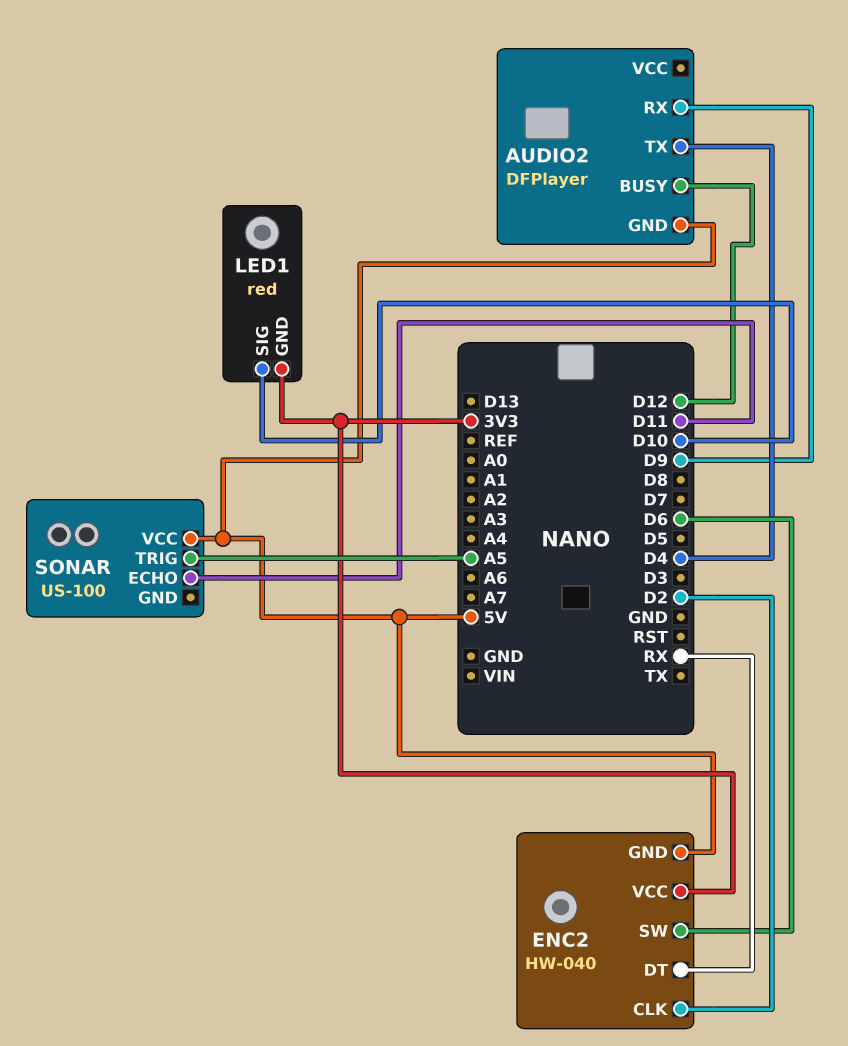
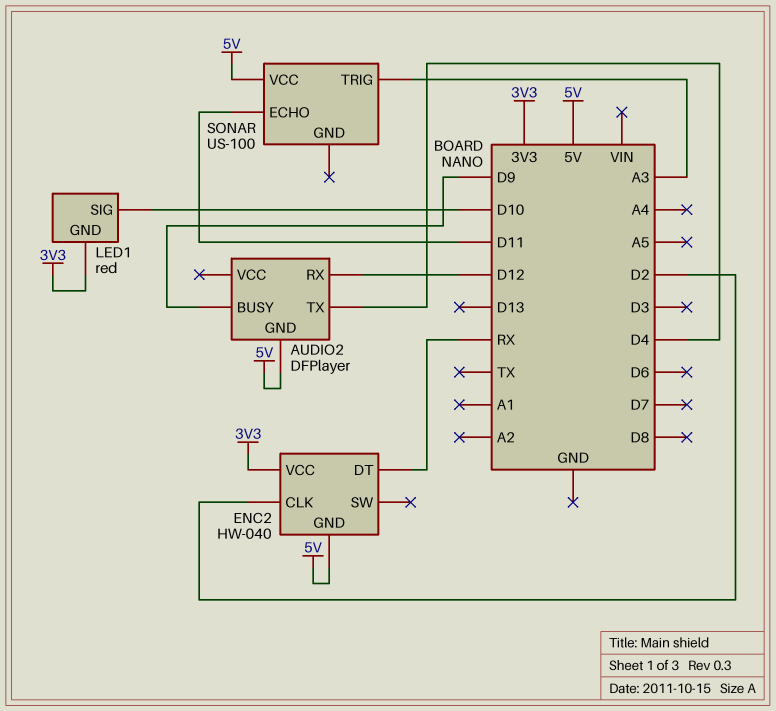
AUDIO2 pin BUSY: D12 -> D9
AUDIO2 pin RX: D9 -> D12
ENC2 pin SW: D6 -> none
SONAR pin TRIG: A5 -> A3

